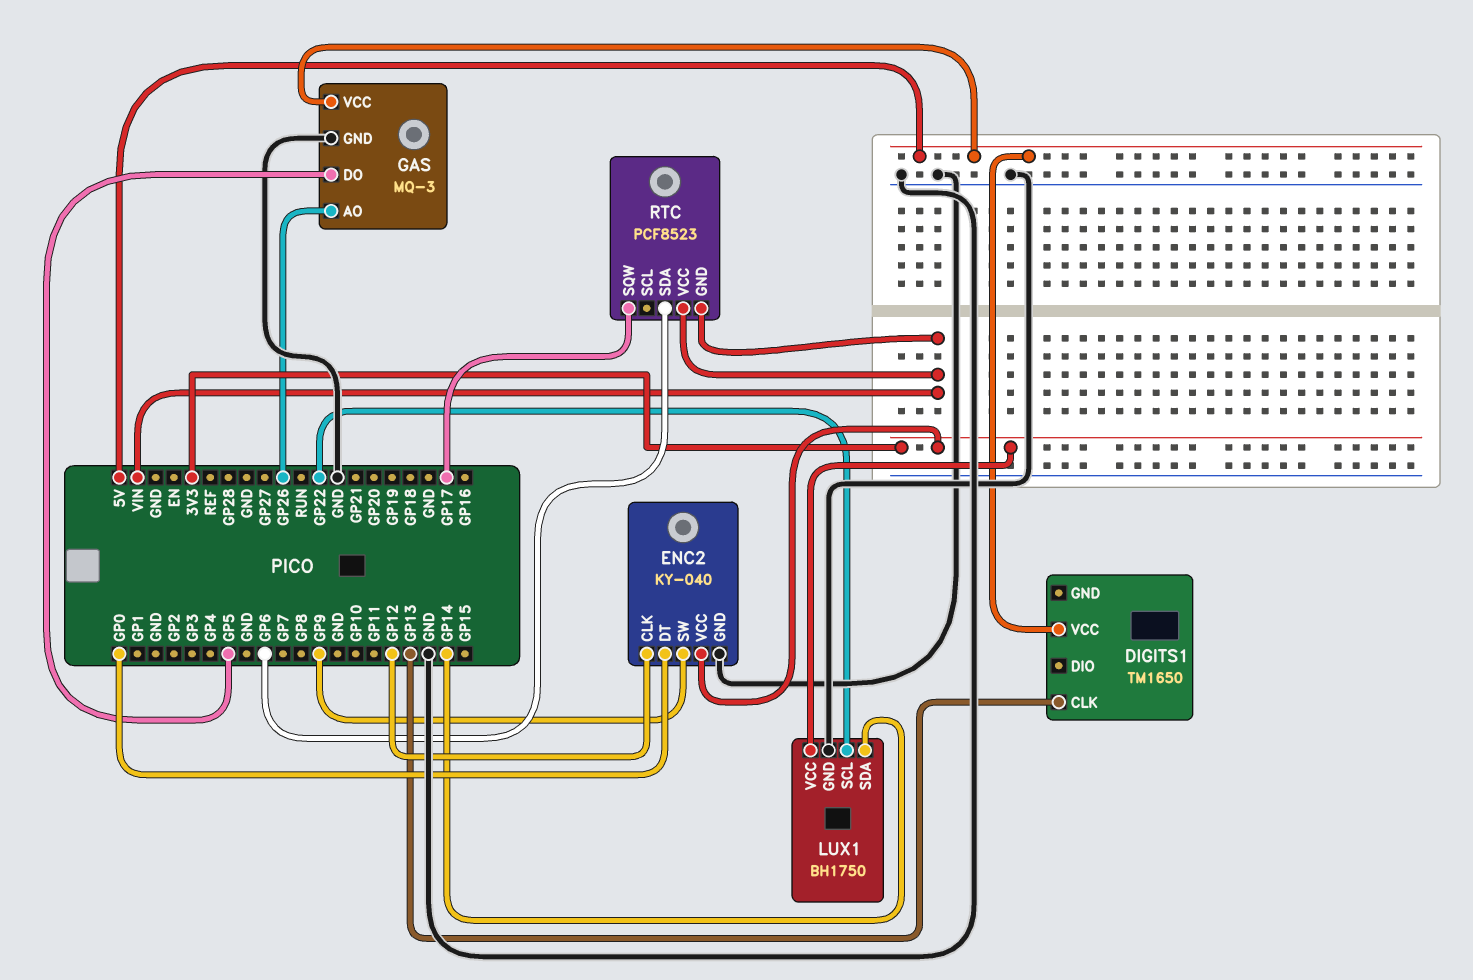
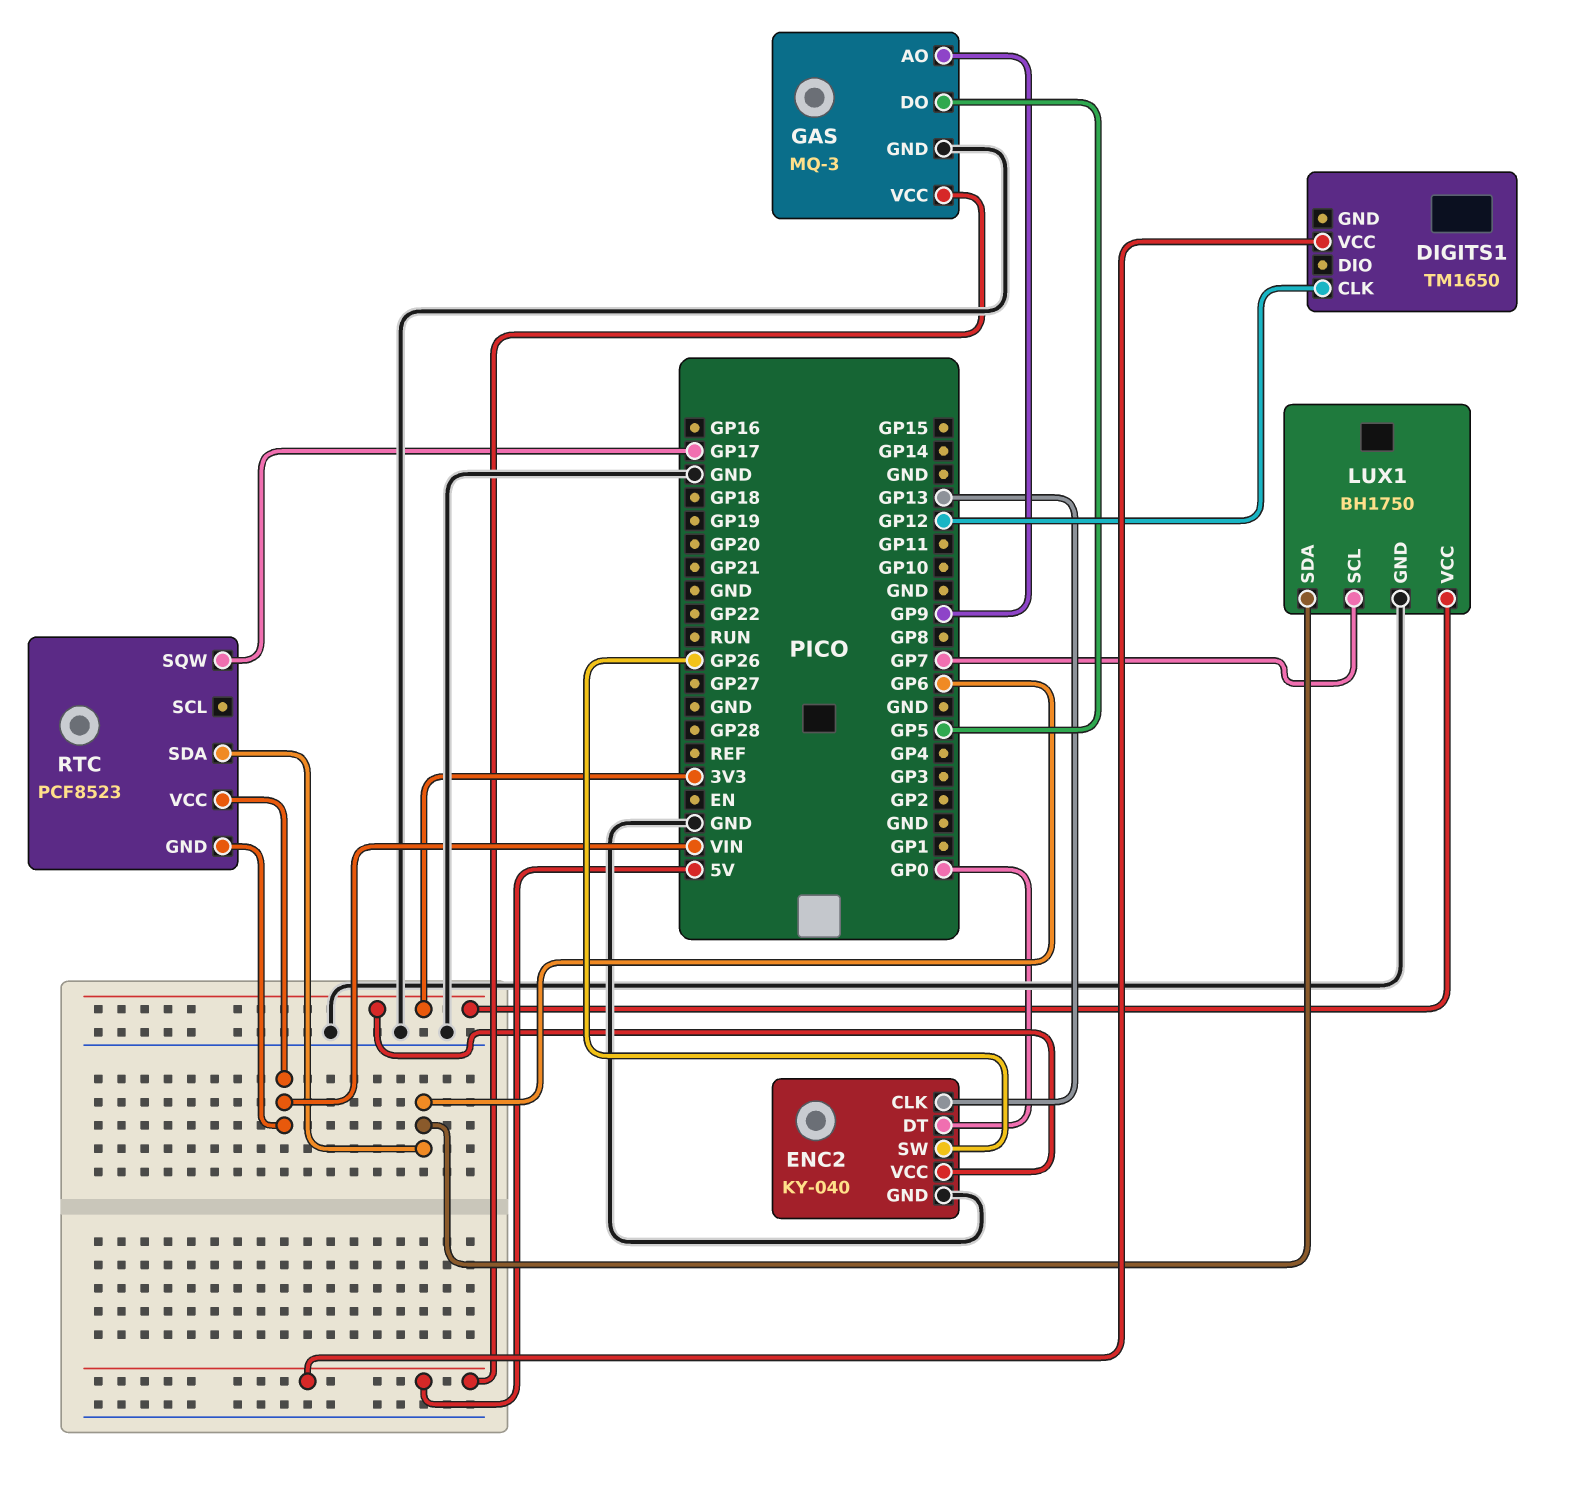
DIGITS1 pin CLK: GP13 -> GP12
ENC2 pin CLK: GP12 -> GP13
ENC2 pin SW: GP9 -> GP26
GAS pin AO: GP26 -> GP9
LUX1 pin SCL: GP22 -> GP7
LUX1 pin SDA: GP14 -> GP6

